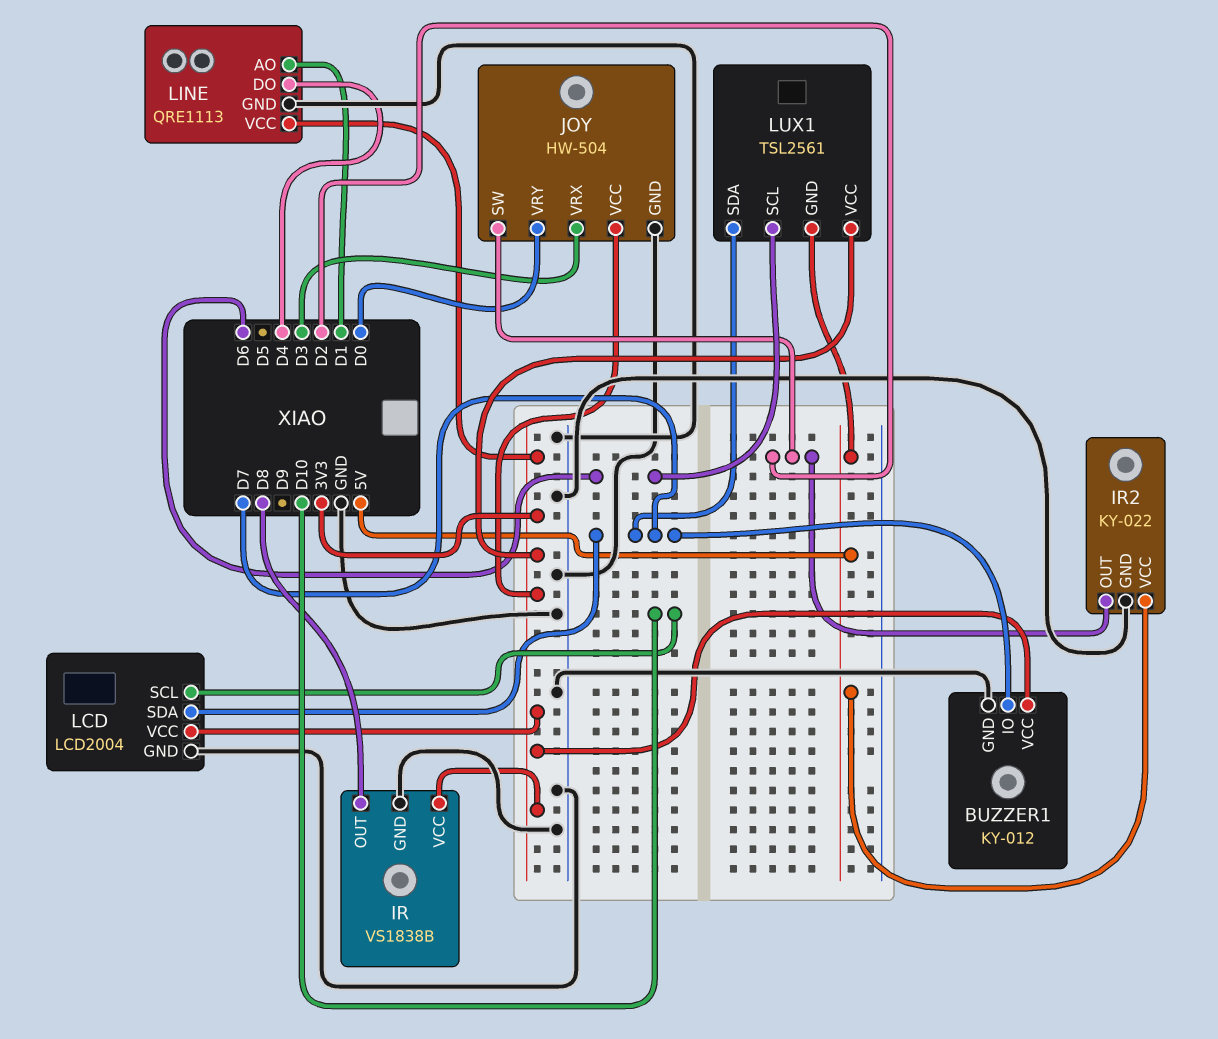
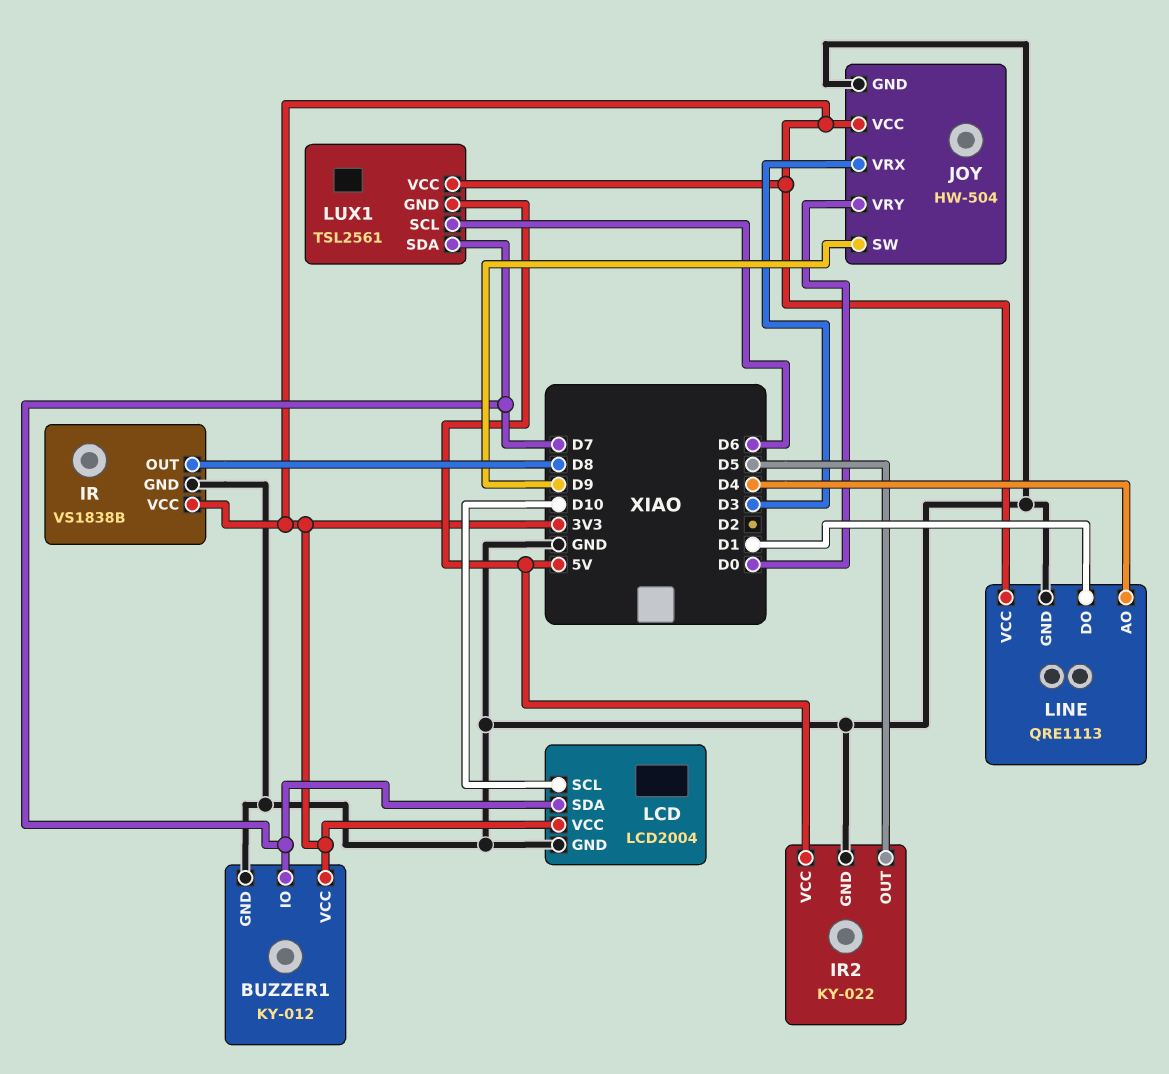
IR2 pin OUT: D2 -> D5
JOY pin SW: D2 -> D9
LINE pin AO: D1 -> D4
LINE pin DO: D4 -> D1

